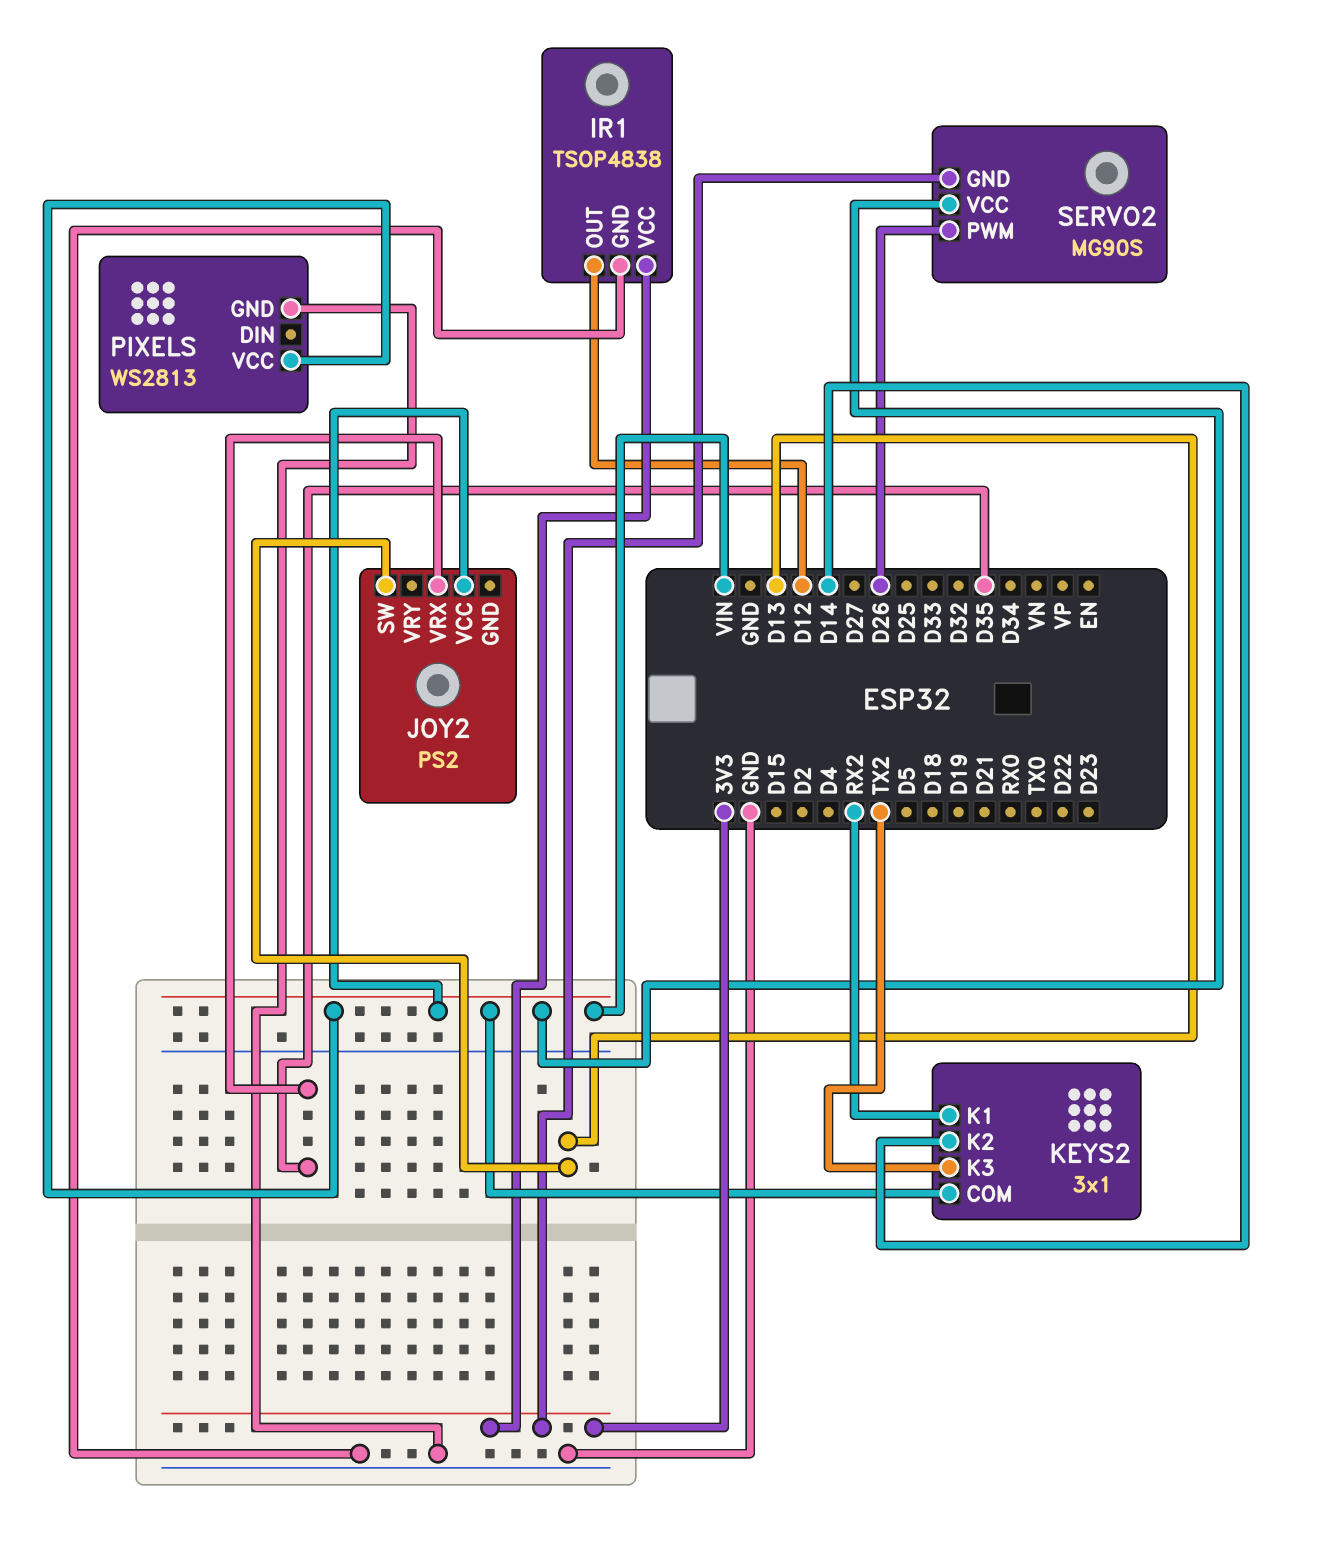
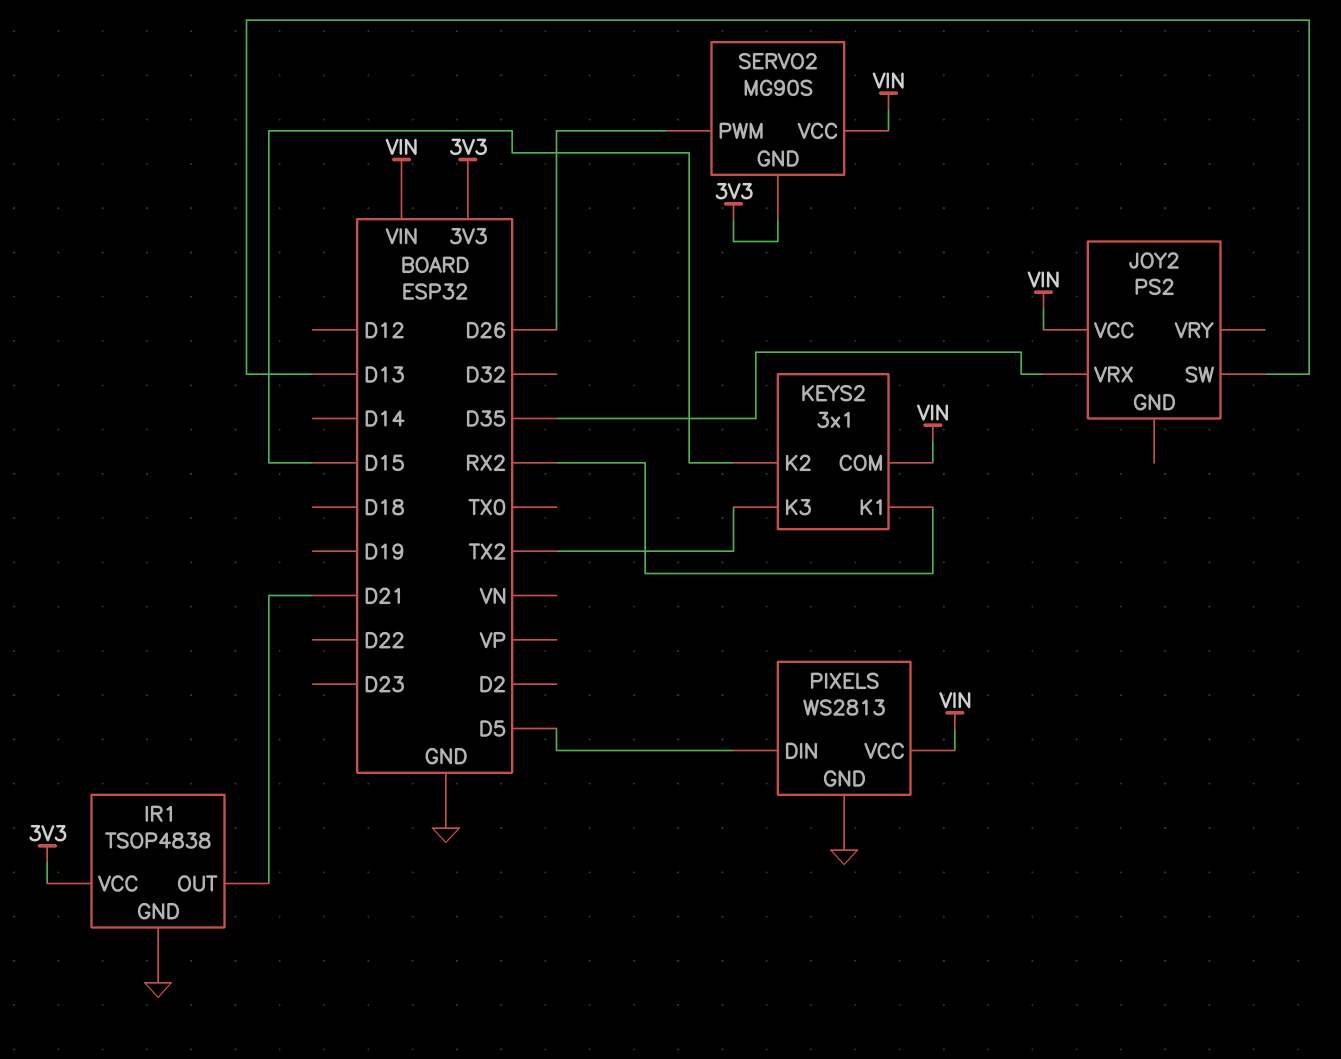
IR1 pin OUT: D12 -> D21
KEYS2 pin K2: D14 -> D15
PIXELS pin DIN: none -> D5

